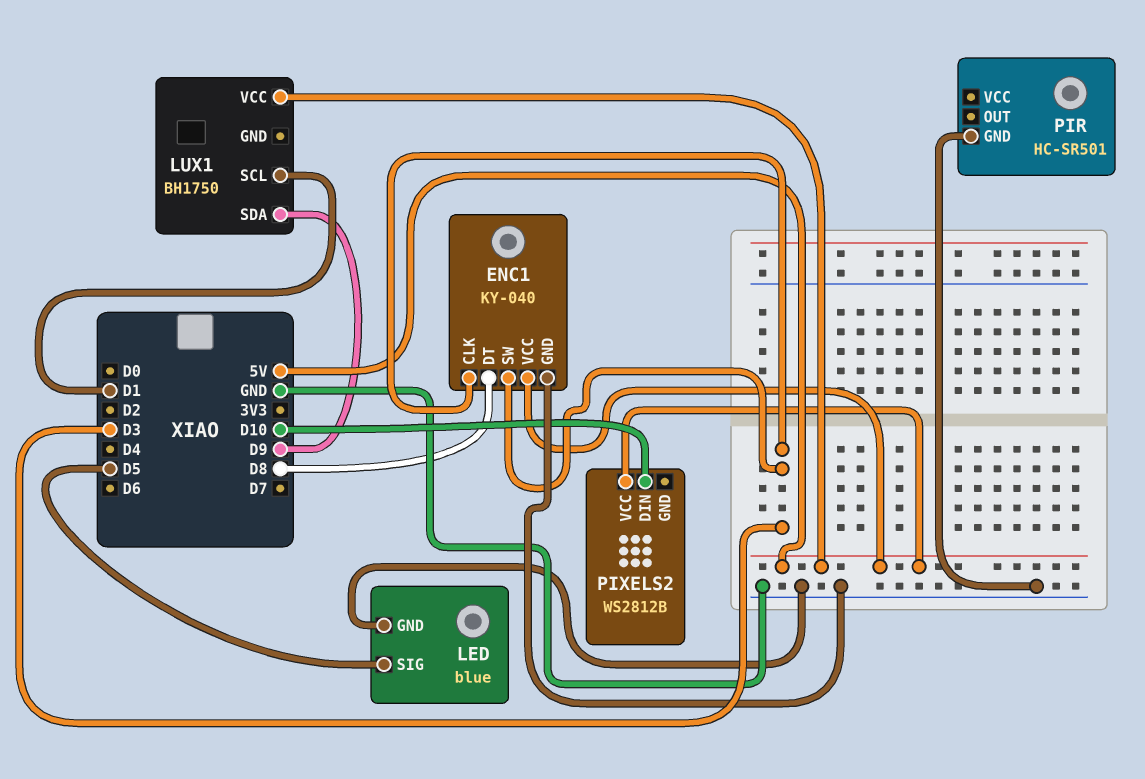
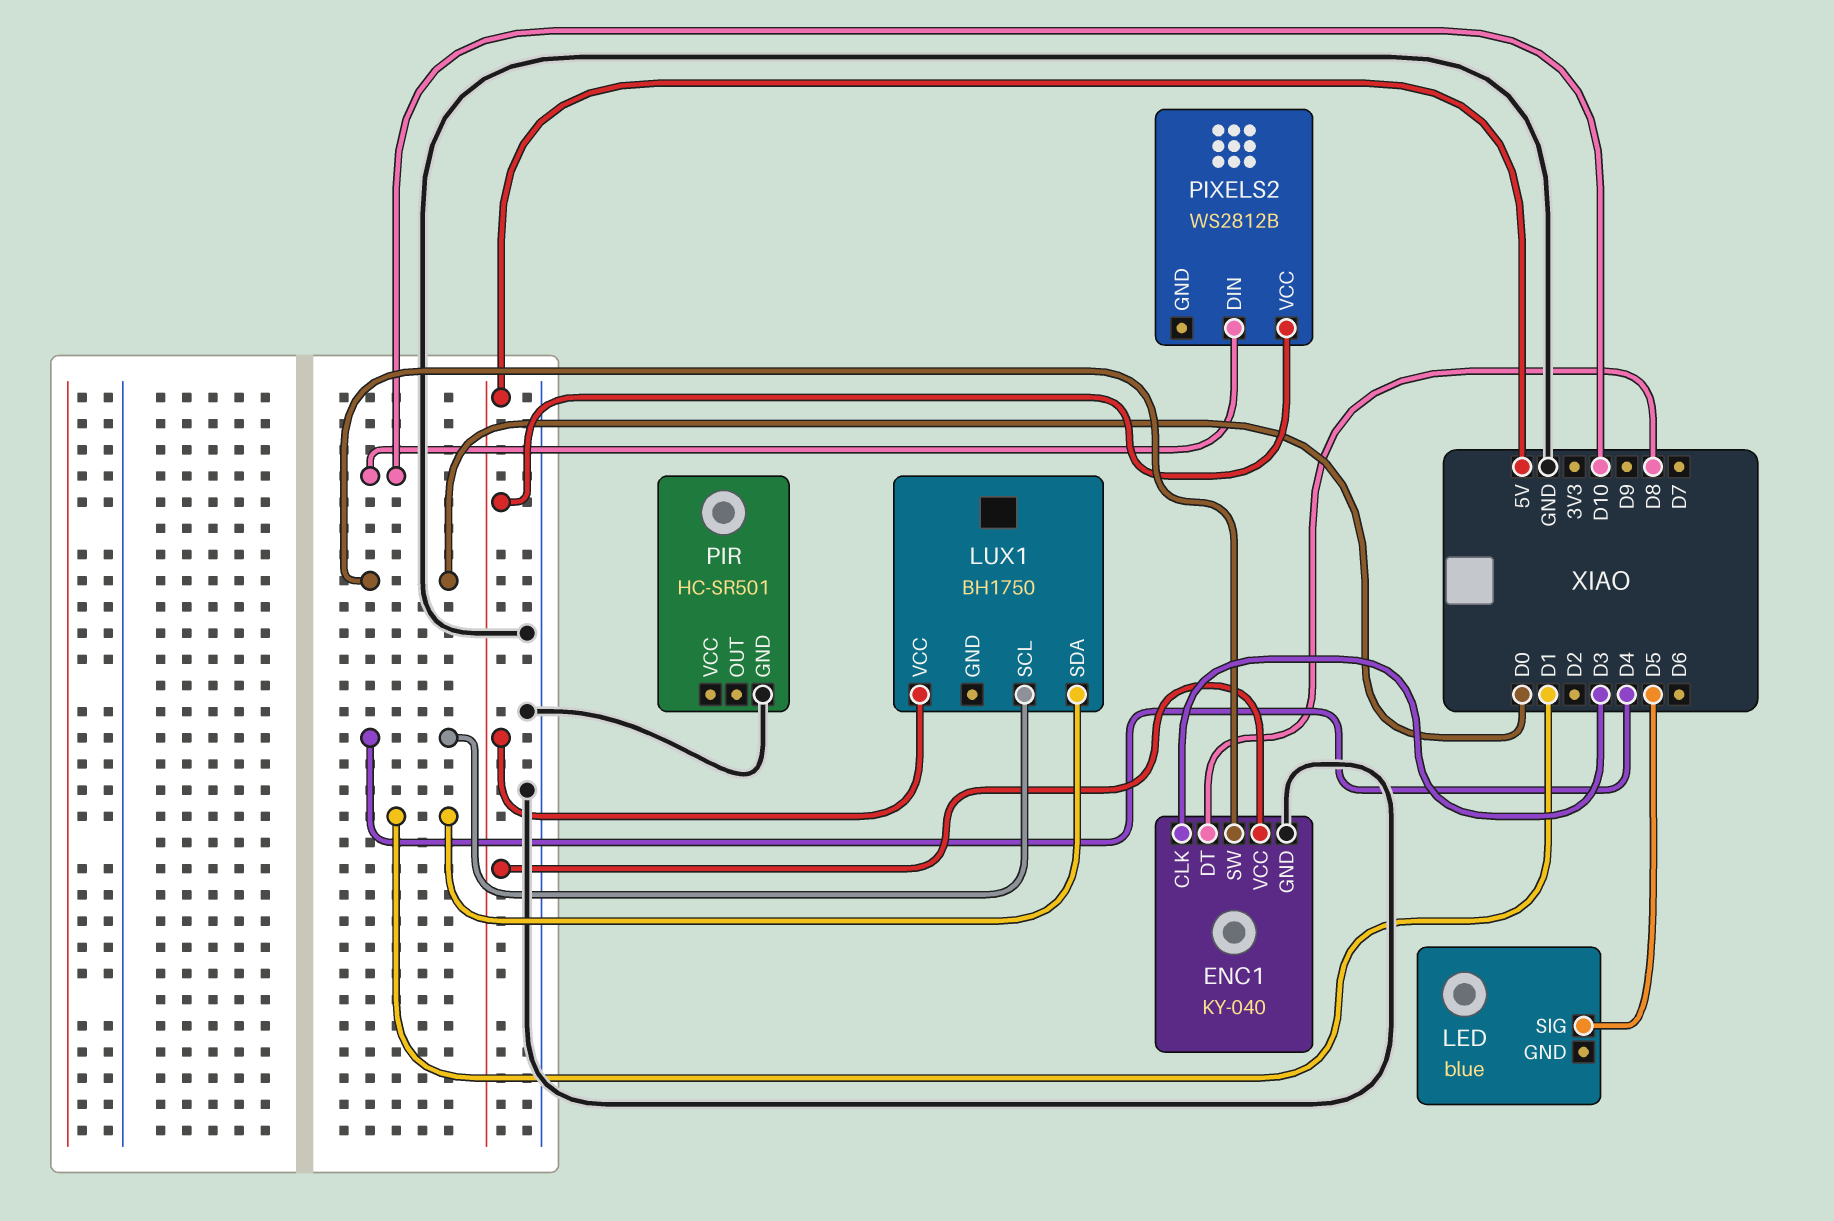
ENC1 pin SW: D3 -> D0
LED pin GND: GND -> none
LUX1 pin SCL: D1 -> D4
LUX1 pin SDA: D9 -> D1

